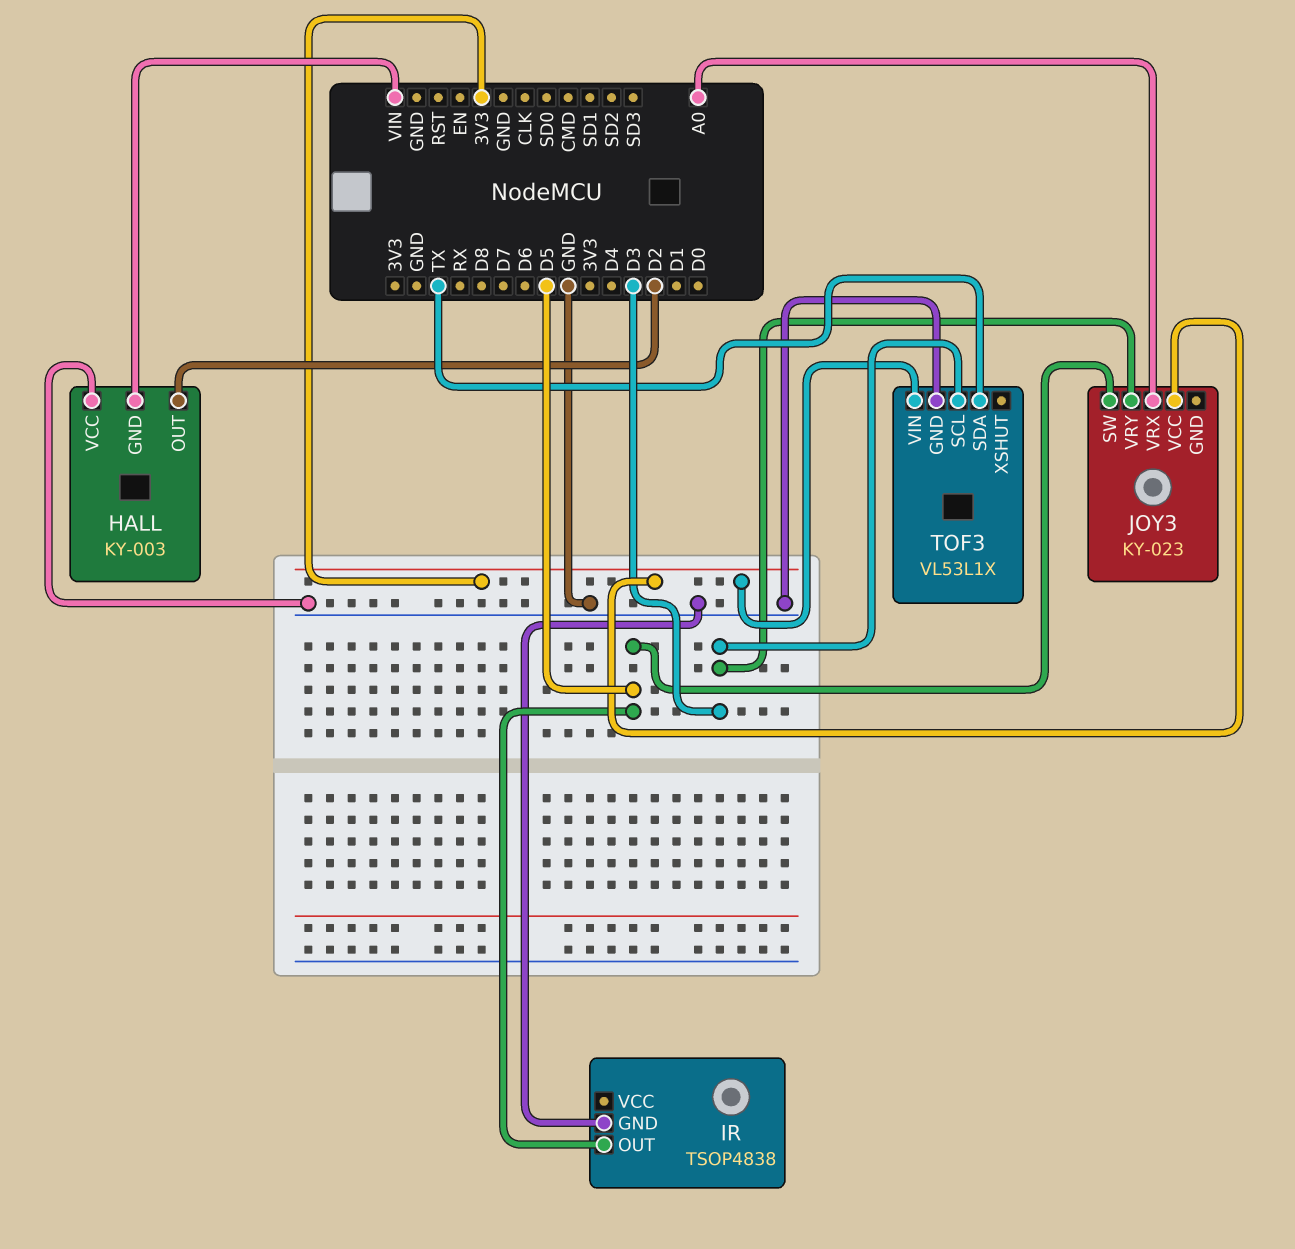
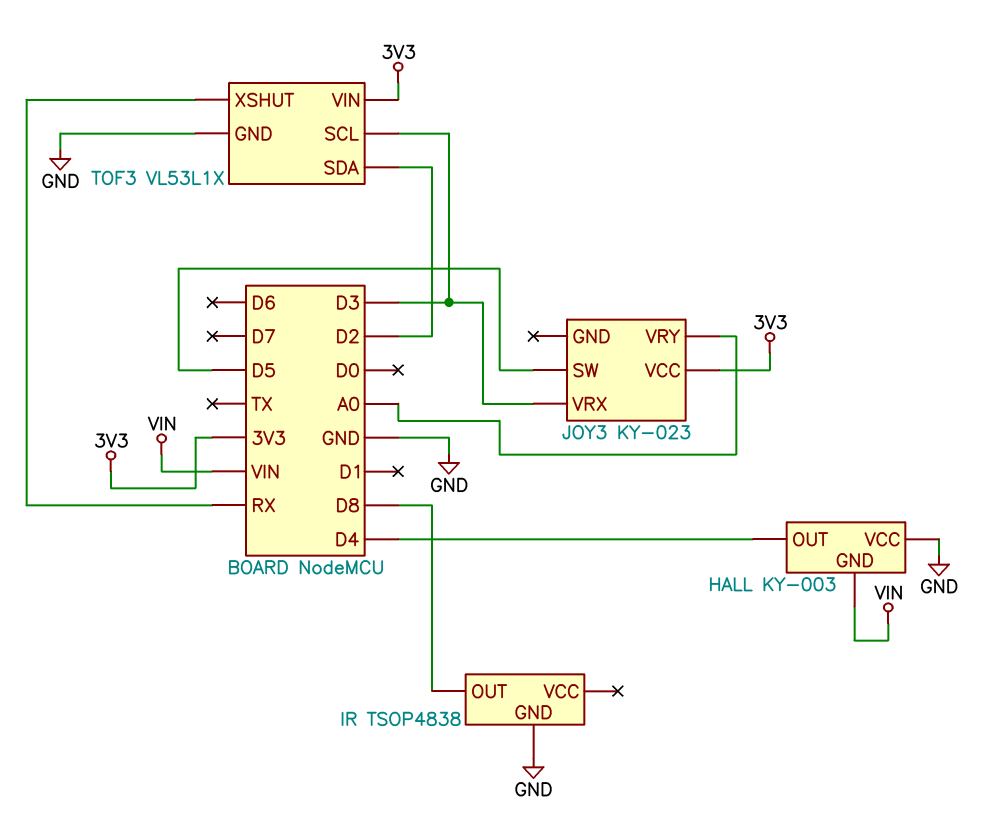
HALL pin OUT: D2 -> D4
IR pin OUT: D5 -> D8
JOY3 pin VRX: A0 -> D3
JOY3 pin VRY: D3 -> A0
TOF3 pin SDA: TX -> D2
TOF3 pin XSHUT: none -> RX

